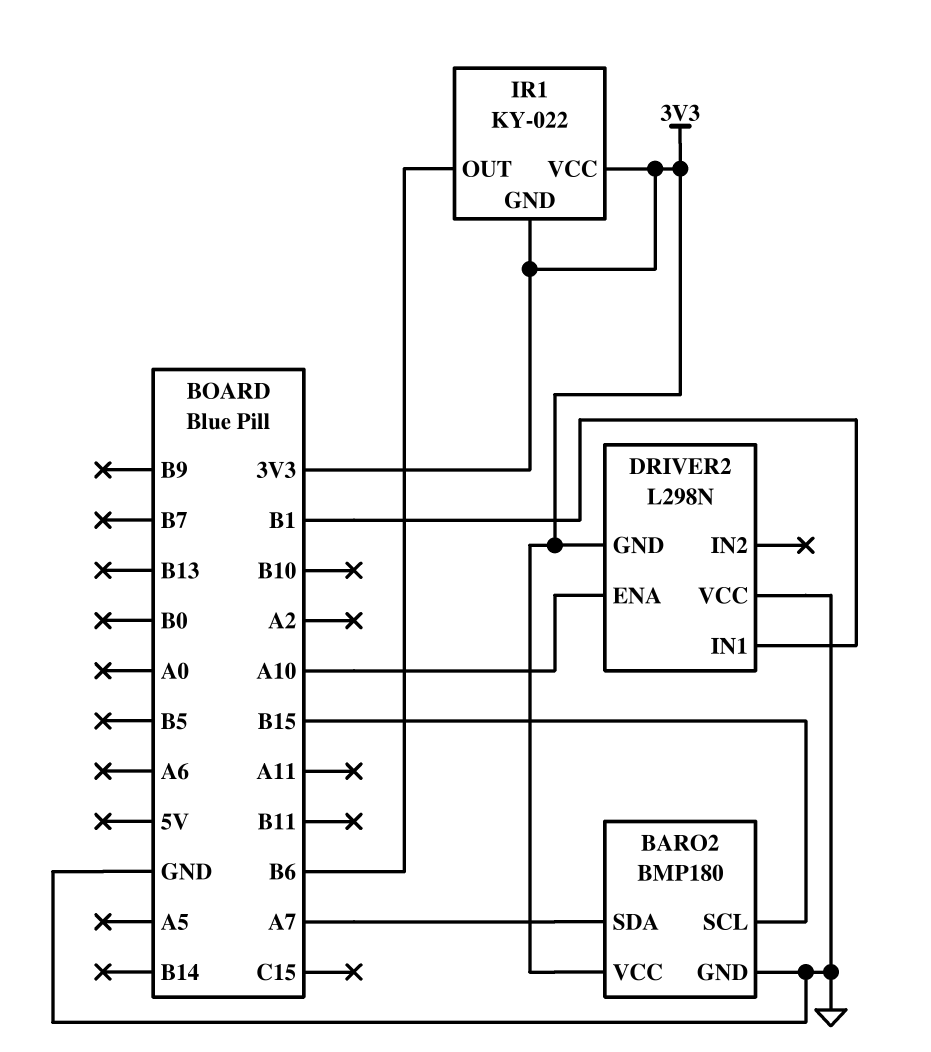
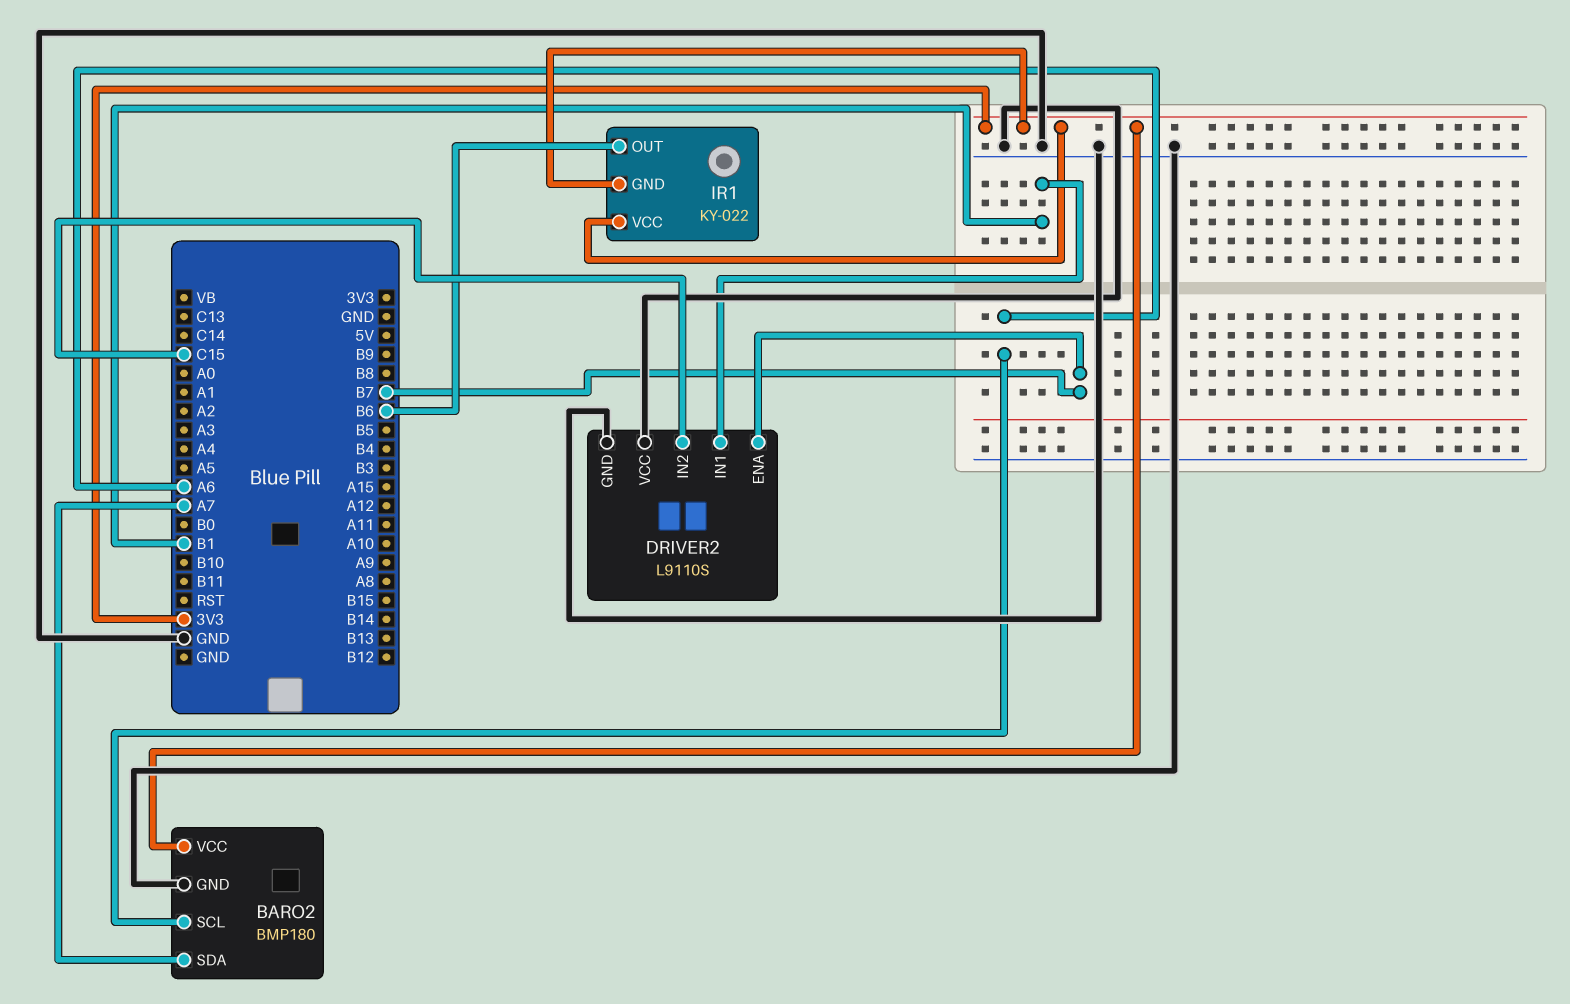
BARO2 pin SCL: B15 -> A6
DRIVER2: L298N -> L9110S
DRIVER2 pin ENA: A10 -> B7
DRIVER2 pin GND: 3V3 -> GND
DRIVER2 pin IN2: none -> C15

